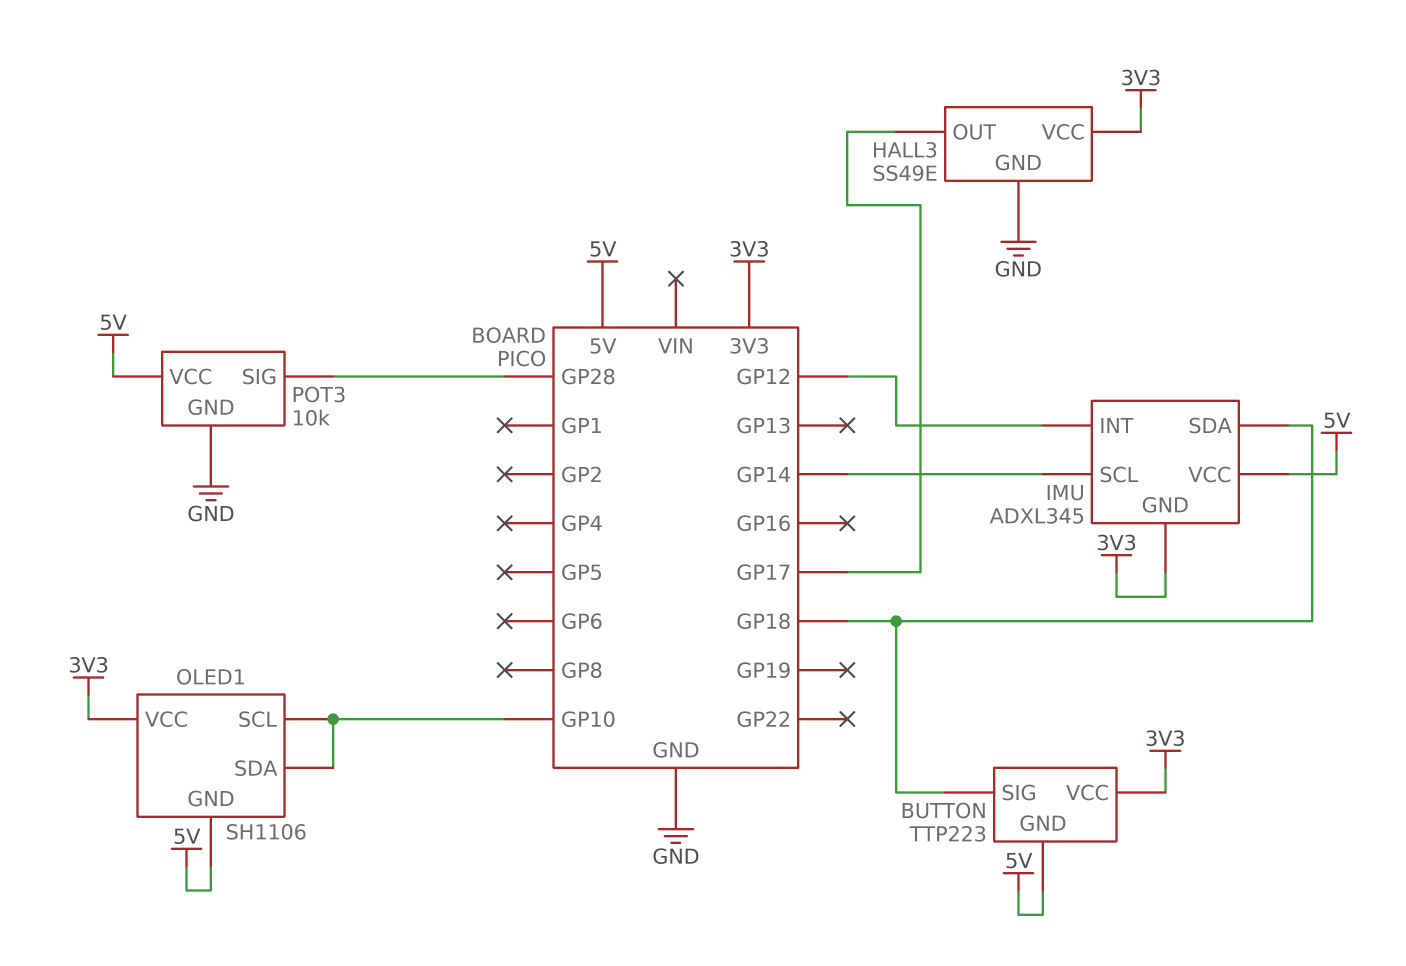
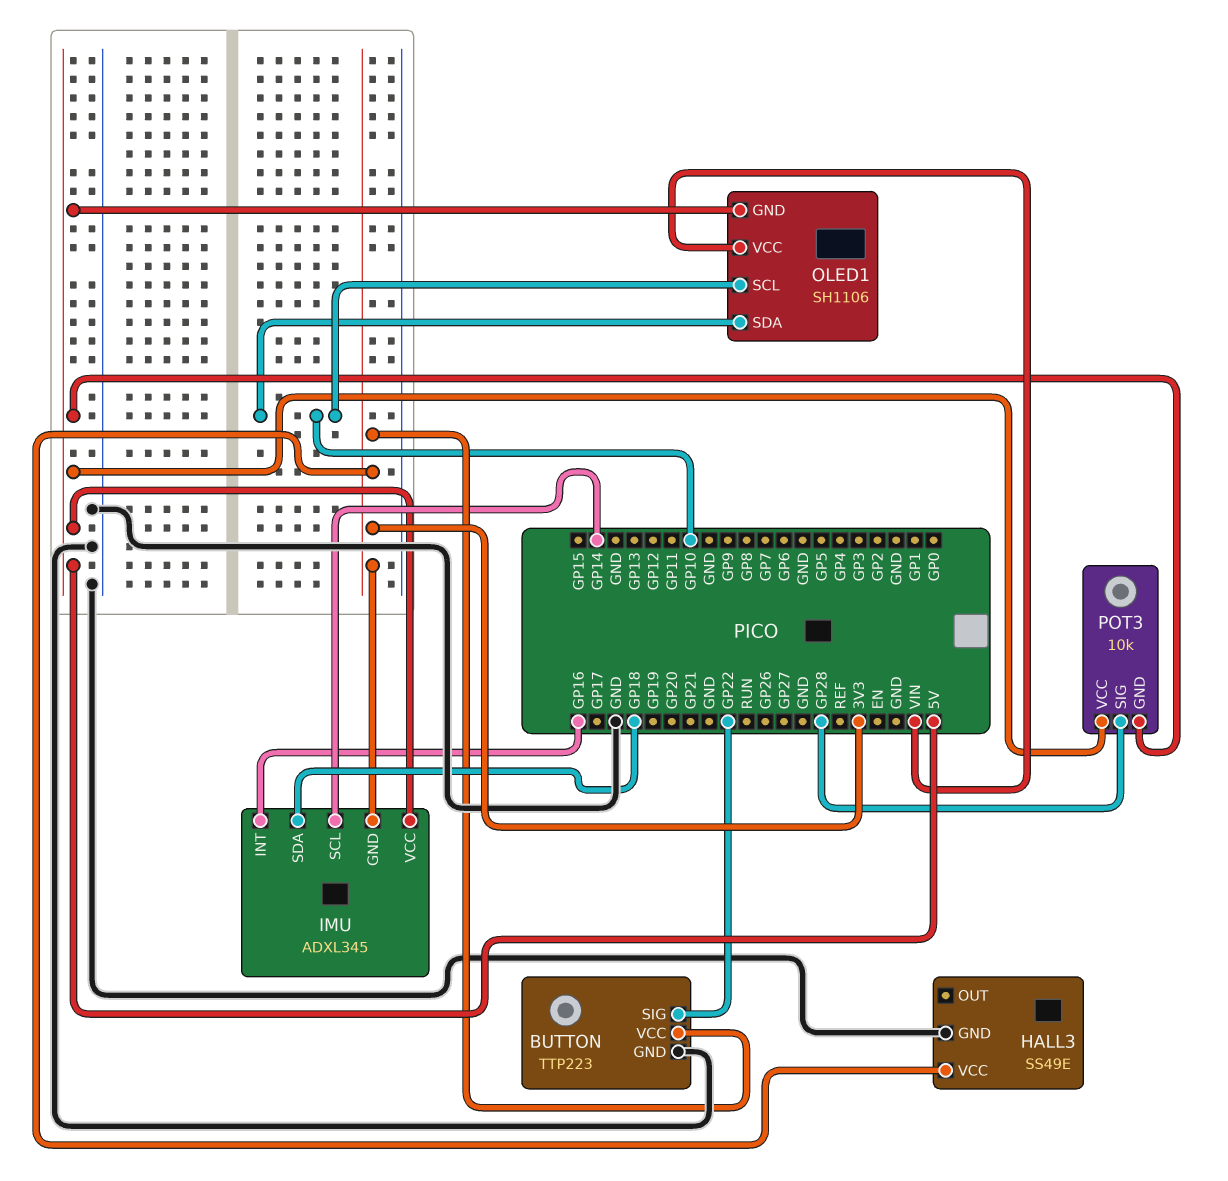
BUTTON pin GND: 5V -> GND
BUTTON pin SIG: GP18 -> GP22
HALL3 pin OUT: GP17 -> none
IMU pin INT: GP12 -> GP16
OLED1 pin VCC: 3V3 -> VIN
POT3 pin GND: GND -> 5V

